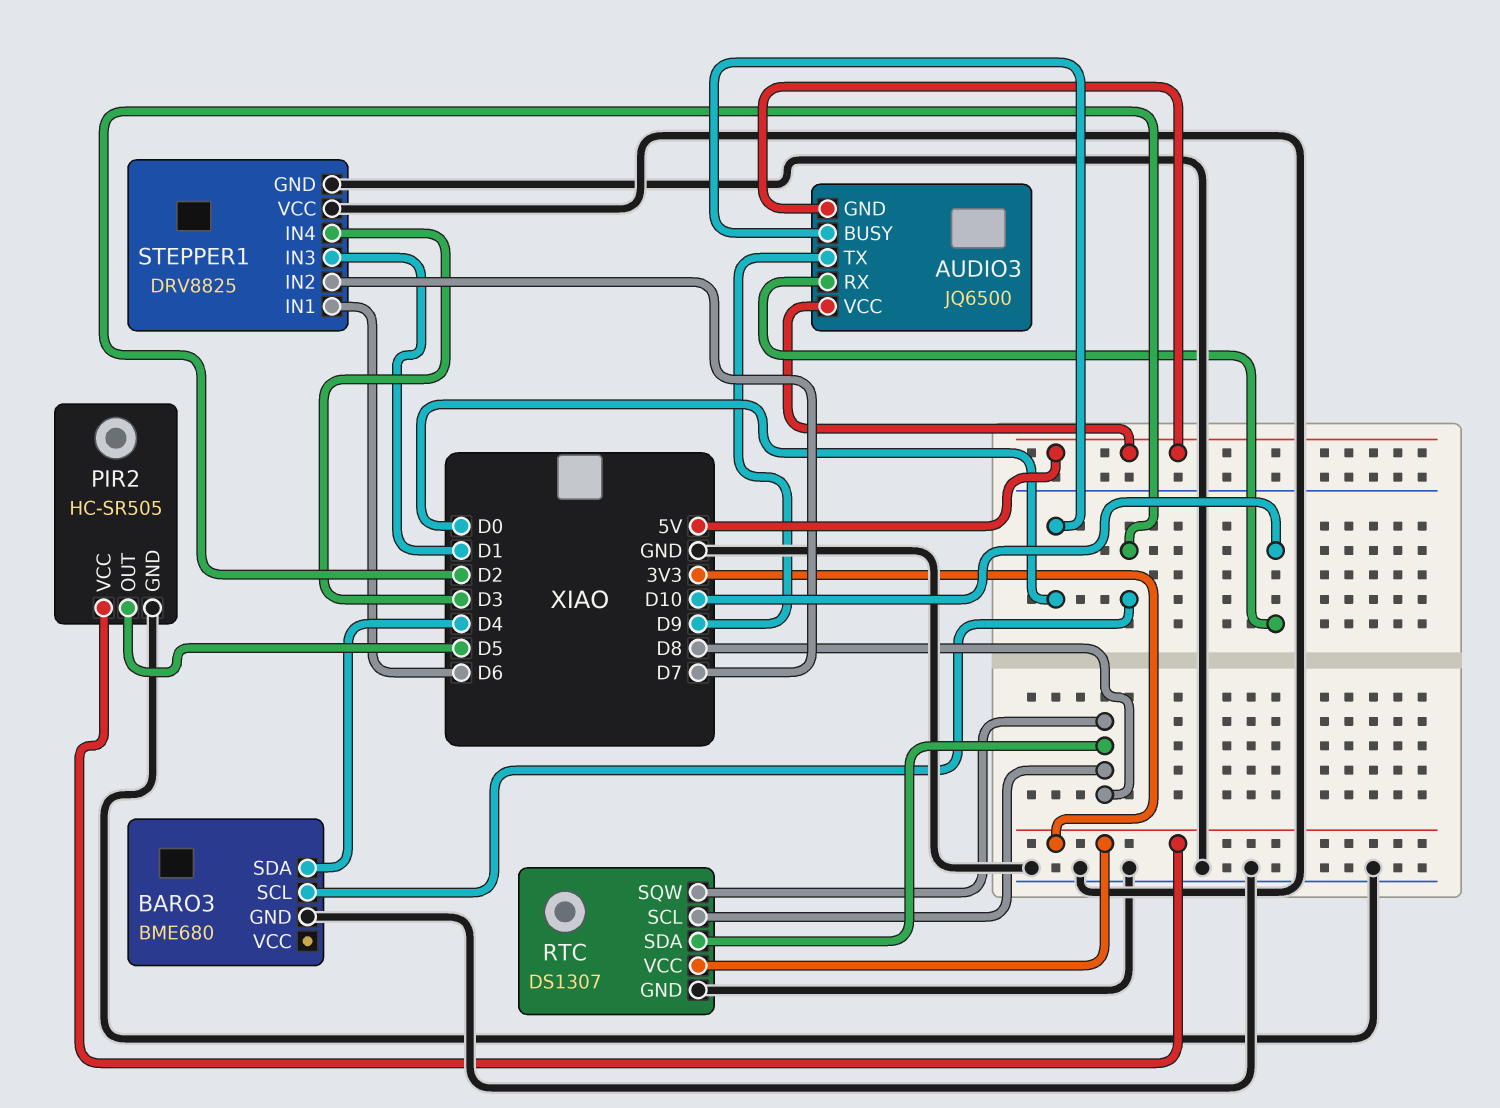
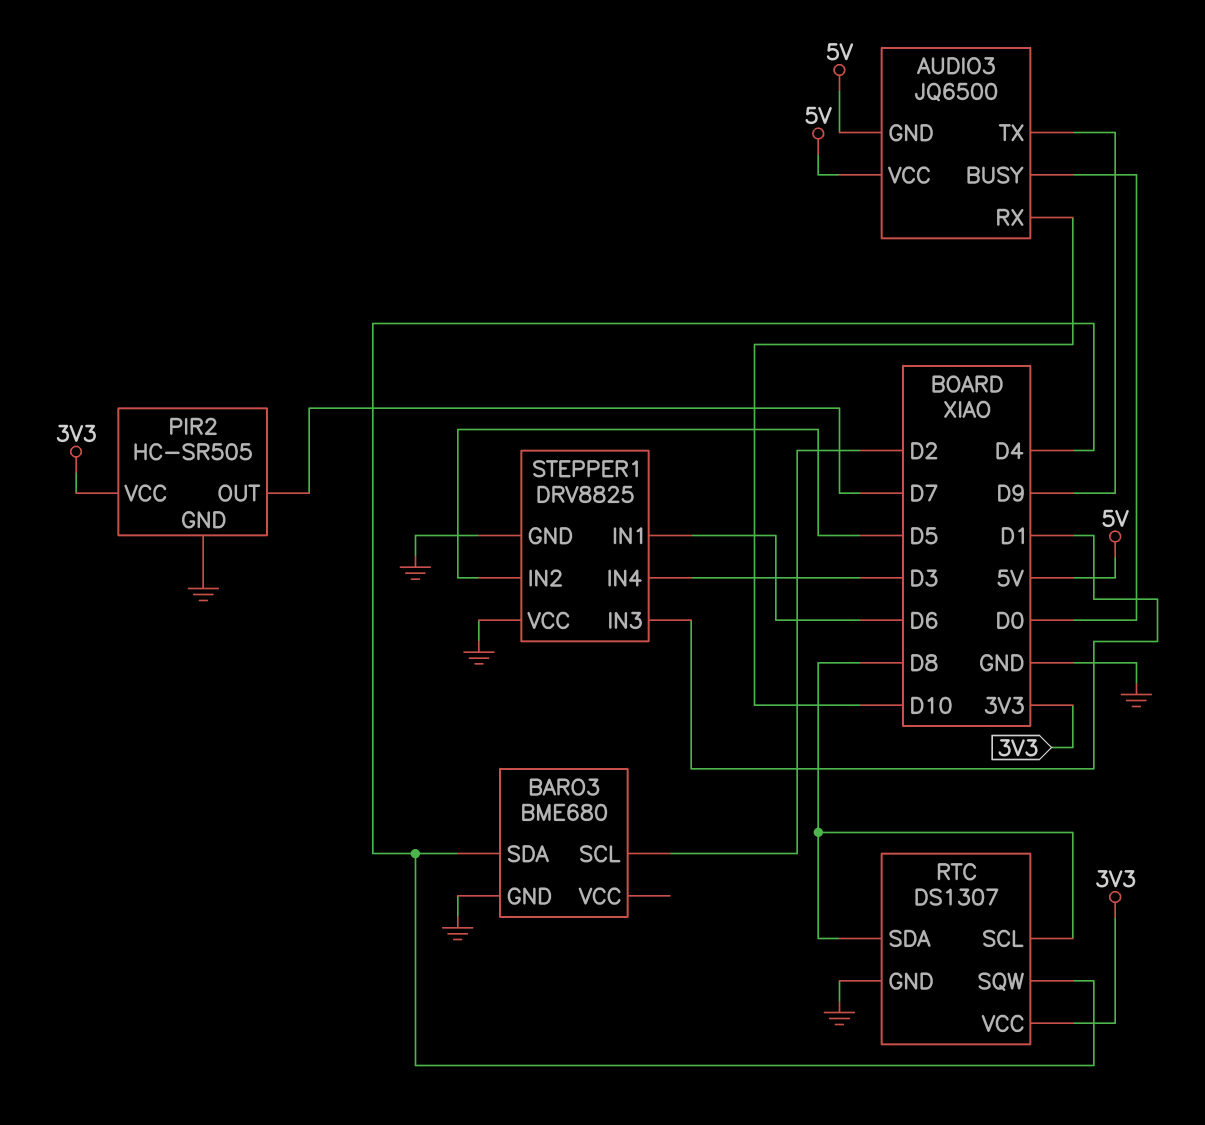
PIR2 pin OUT: D5 -> D7
RTC pin SQW: D8 -> D4
STEPPER1 pin IN2: D7 -> D5

